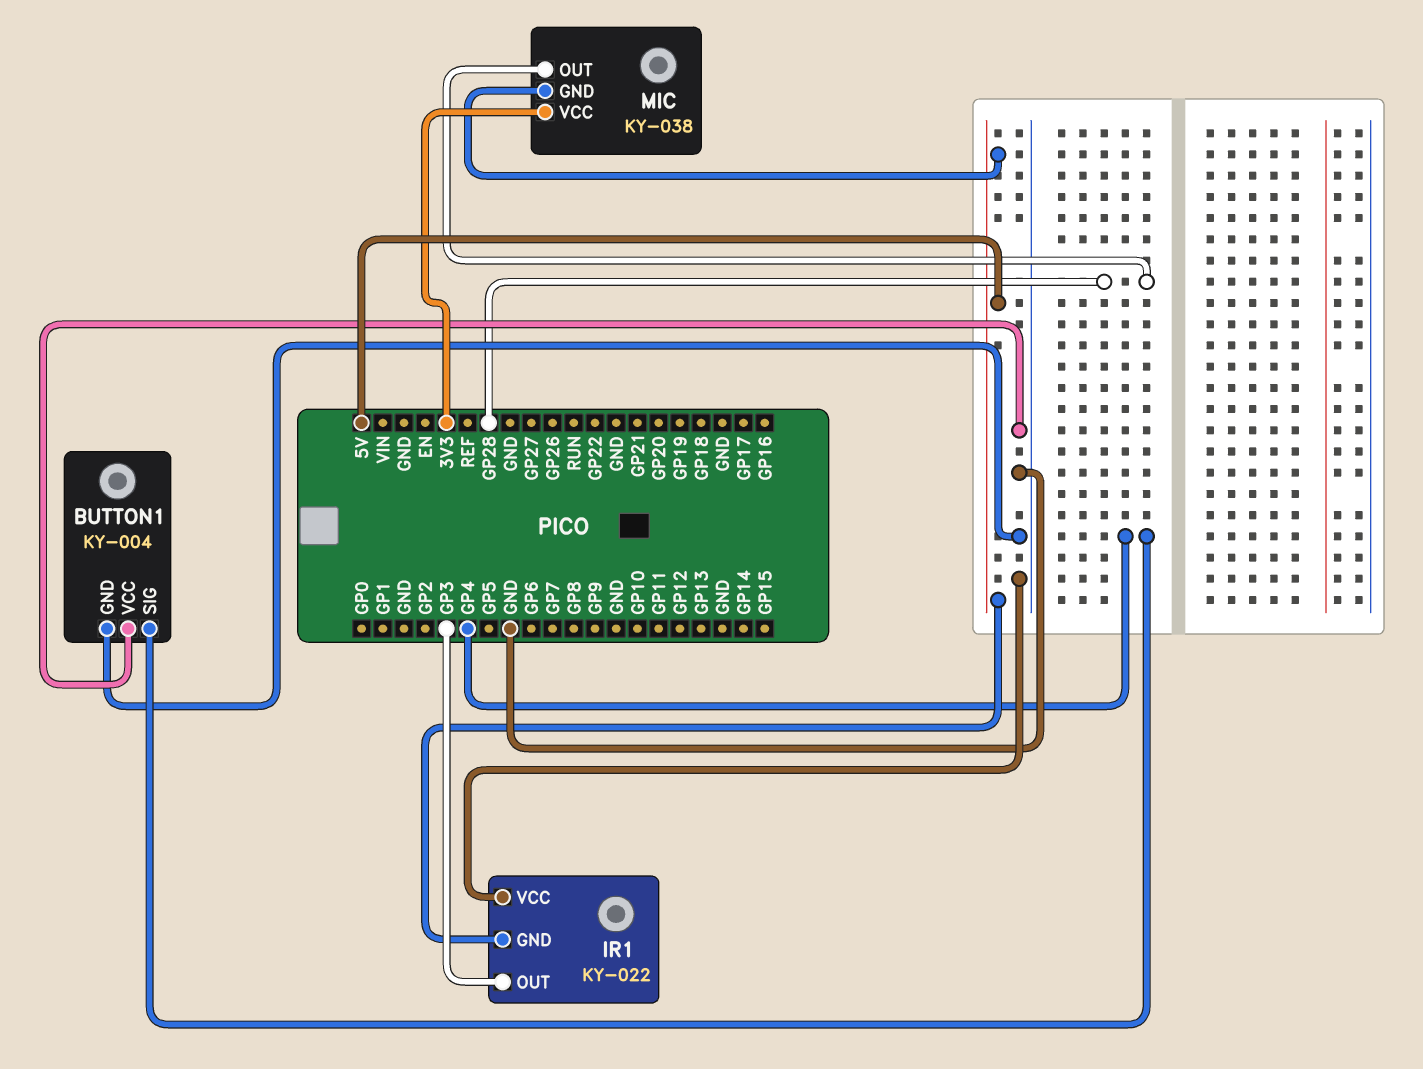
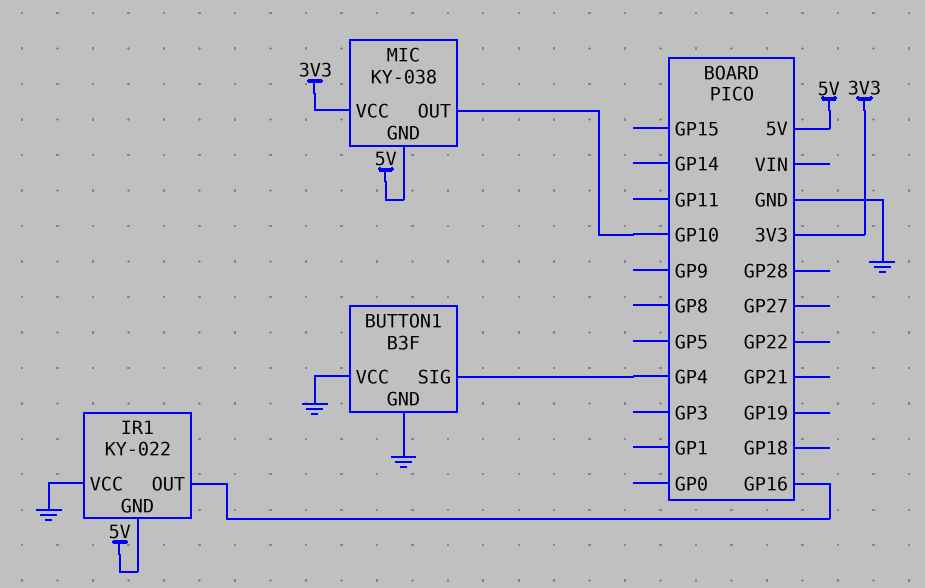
BUTTON1: KY-004 -> B3F
IR1 pin OUT: GP3 -> GP16
MIC pin OUT: GP28 -> GP10

